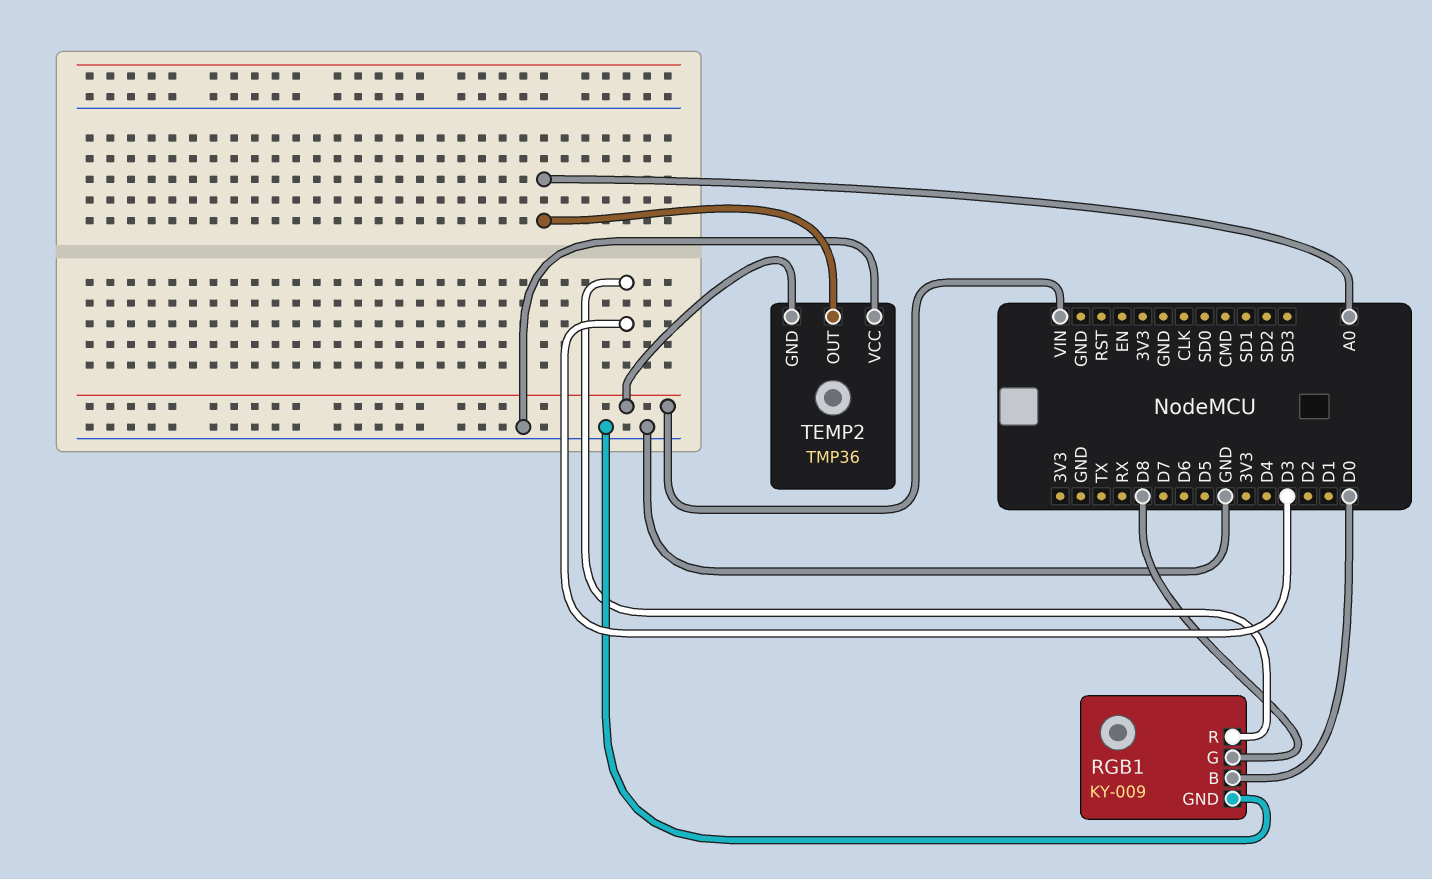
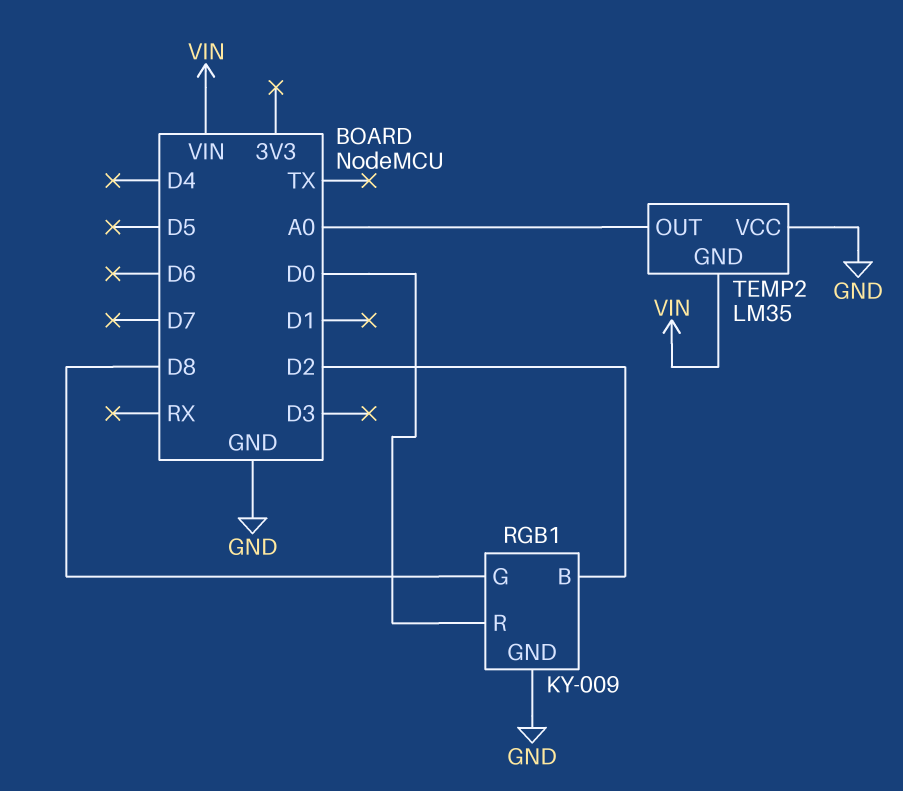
RGB1 pin B: D0 -> D2
RGB1 pin R: D3 -> D0
TEMP2: TMP36 -> LM35

